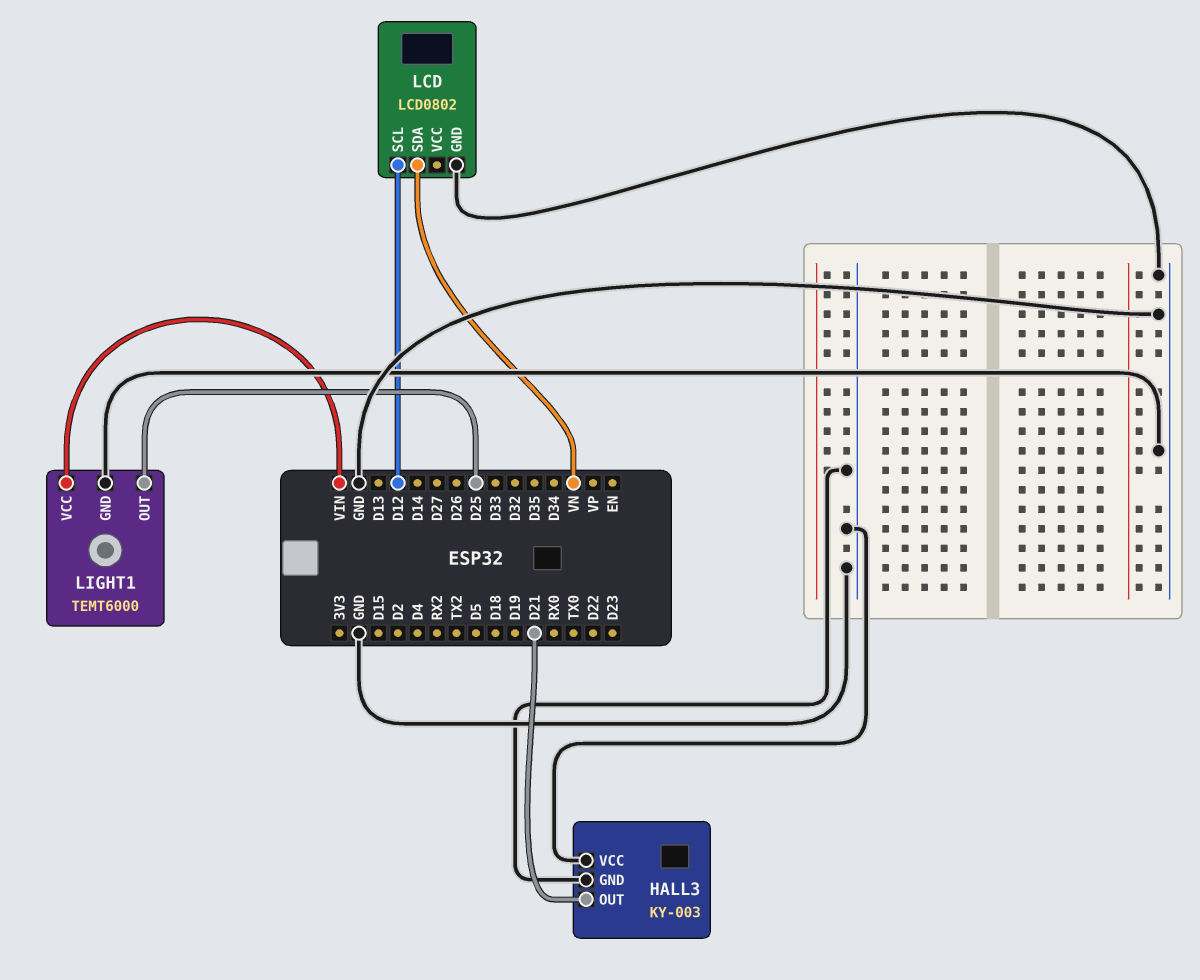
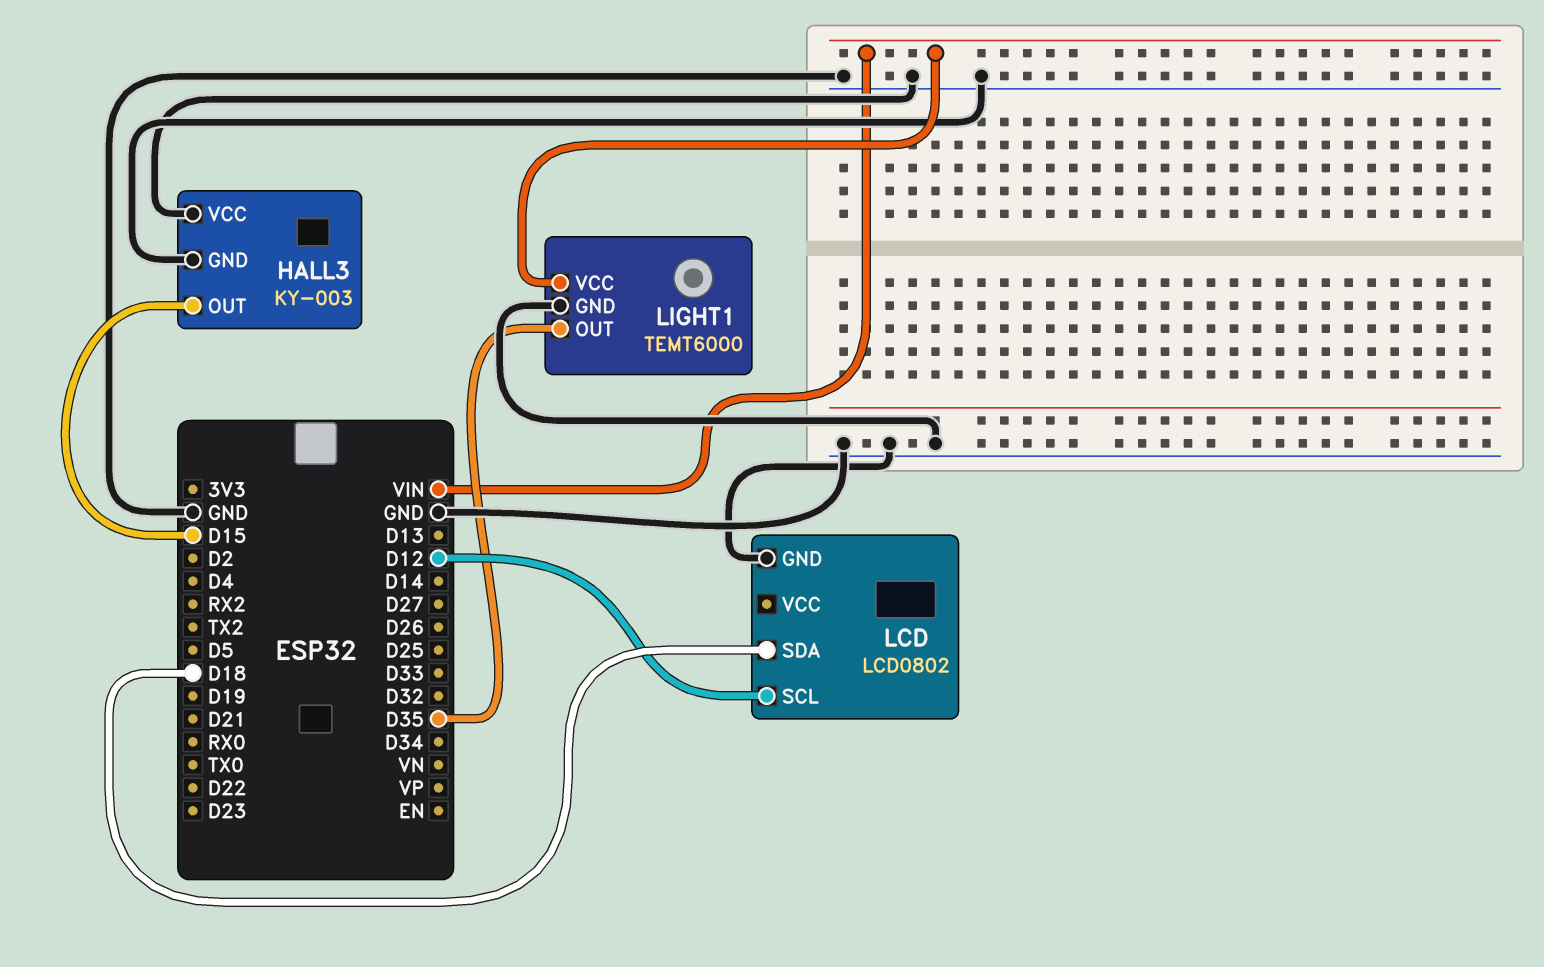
HALL3 pin OUT: D21 -> D15
LCD pin SDA: VN -> D18
LIGHT1 pin OUT: D25 -> D35

